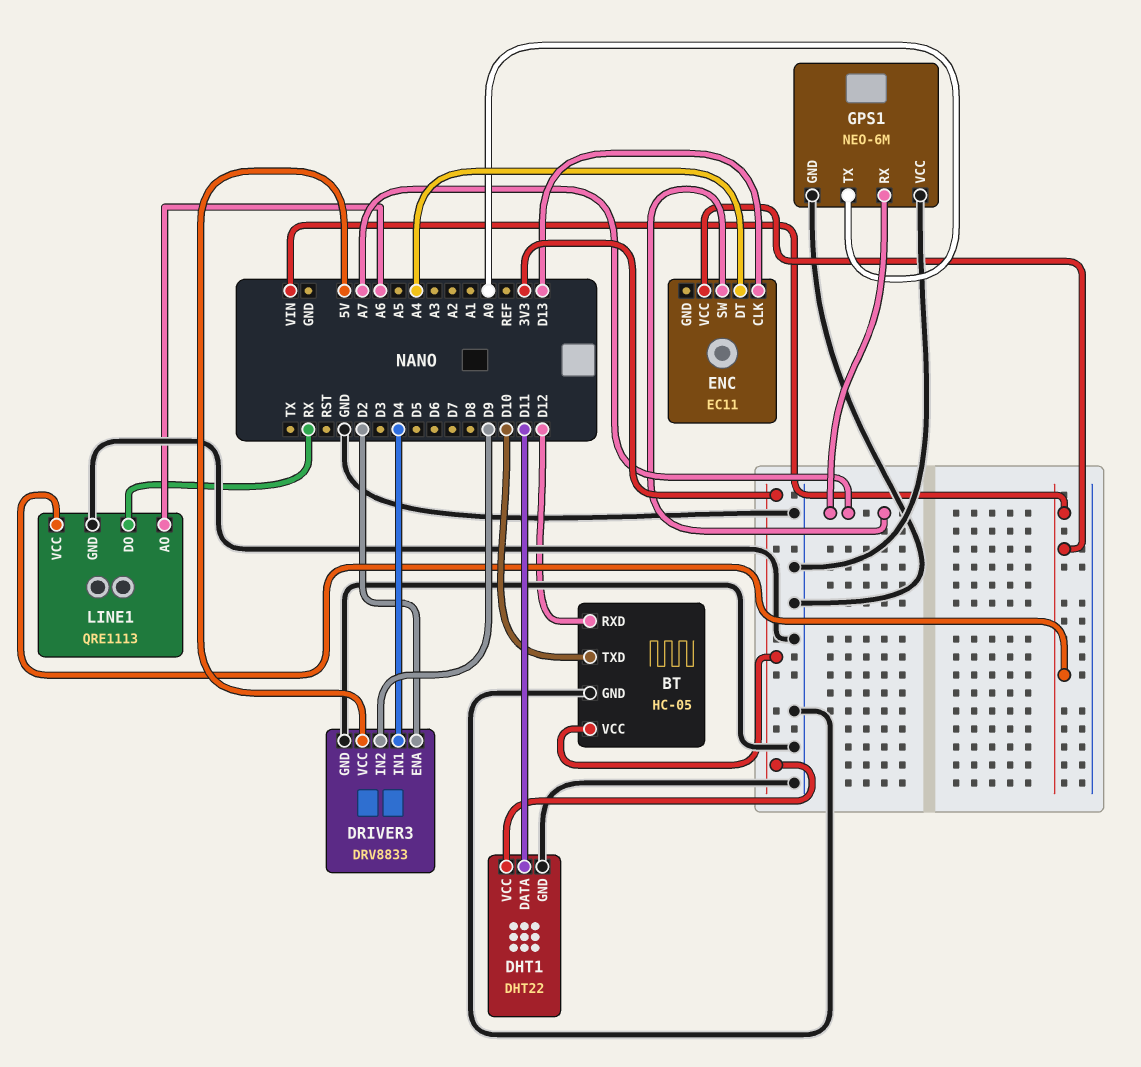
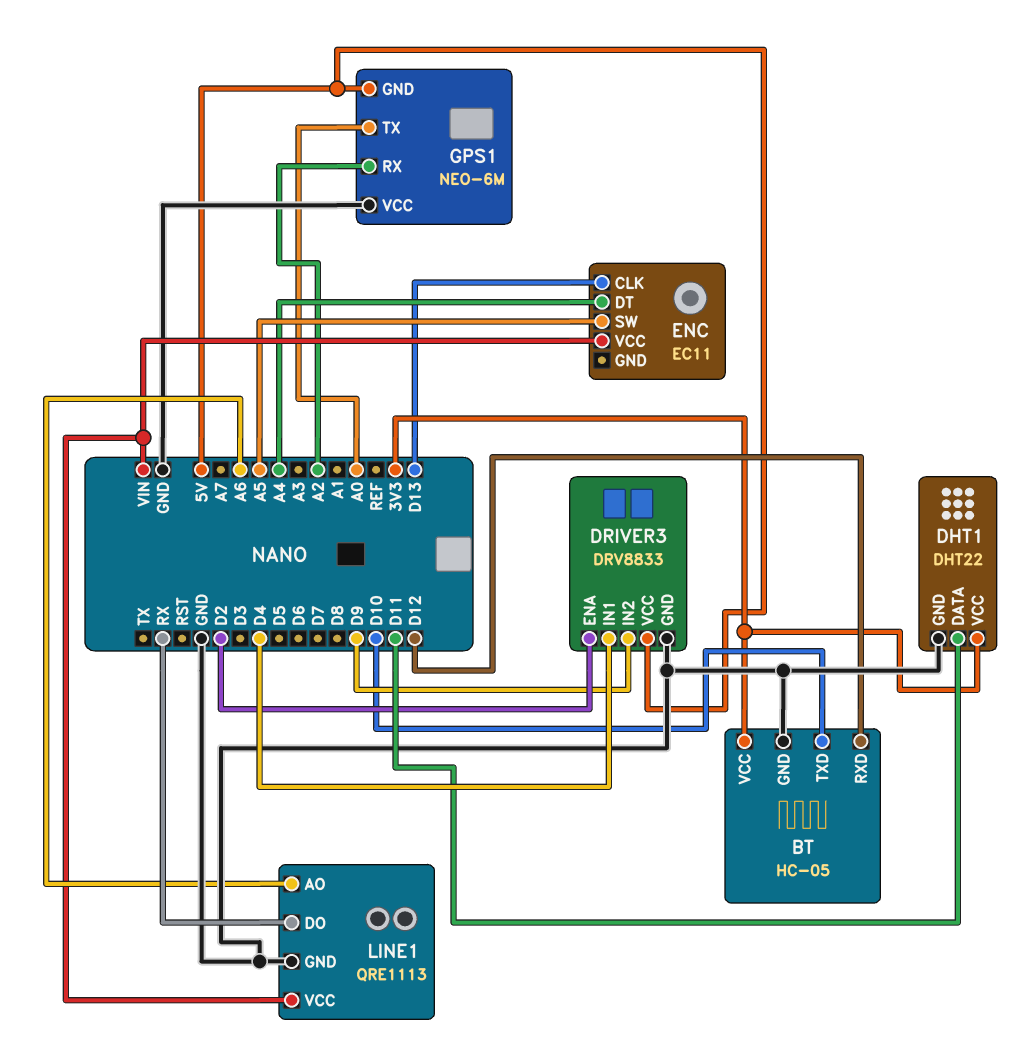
ENC pin SW: A7 -> A5
GPS1 pin GND: GND -> 5V
GPS1 pin RX: A7 -> A2

